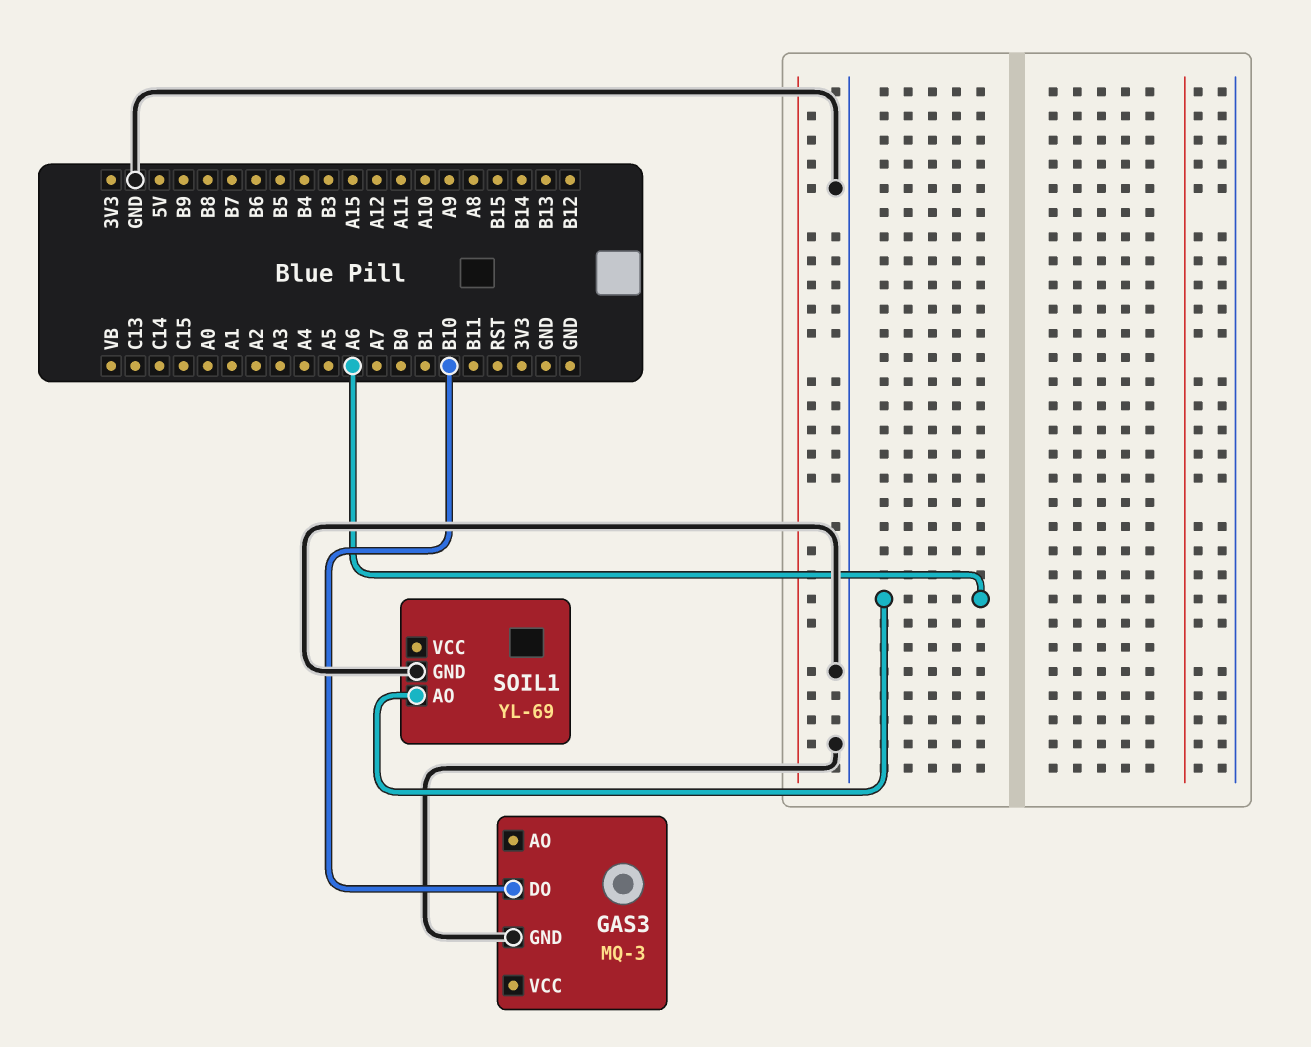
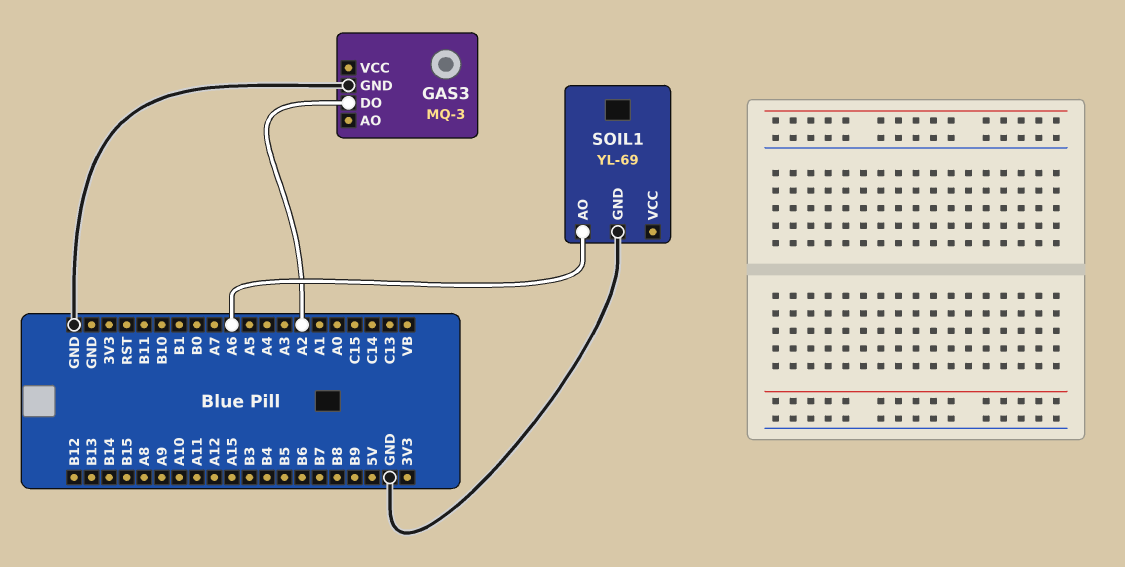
GAS3 pin DO: B10 -> A2

